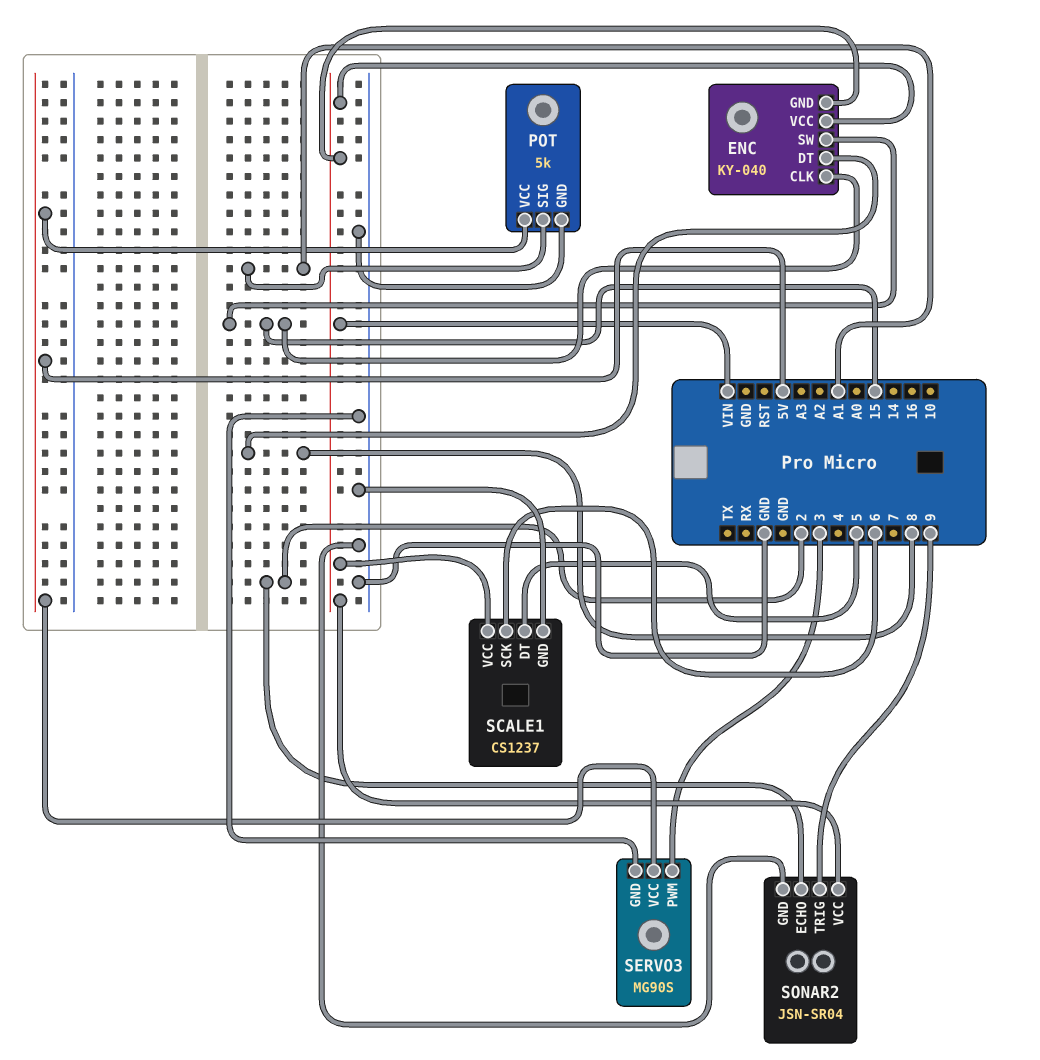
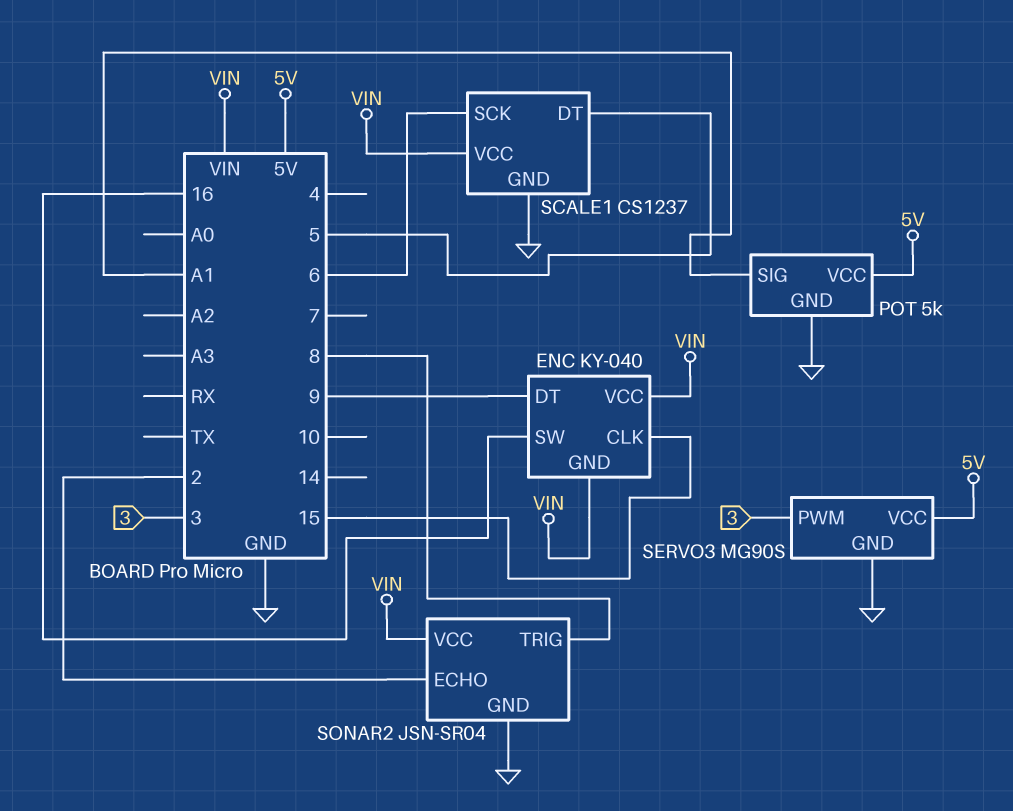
ENC pin DT: 8 -> 9
ENC pin SW: 15 -> 16
SONAR2 pin TRIG: 9 -> 8

